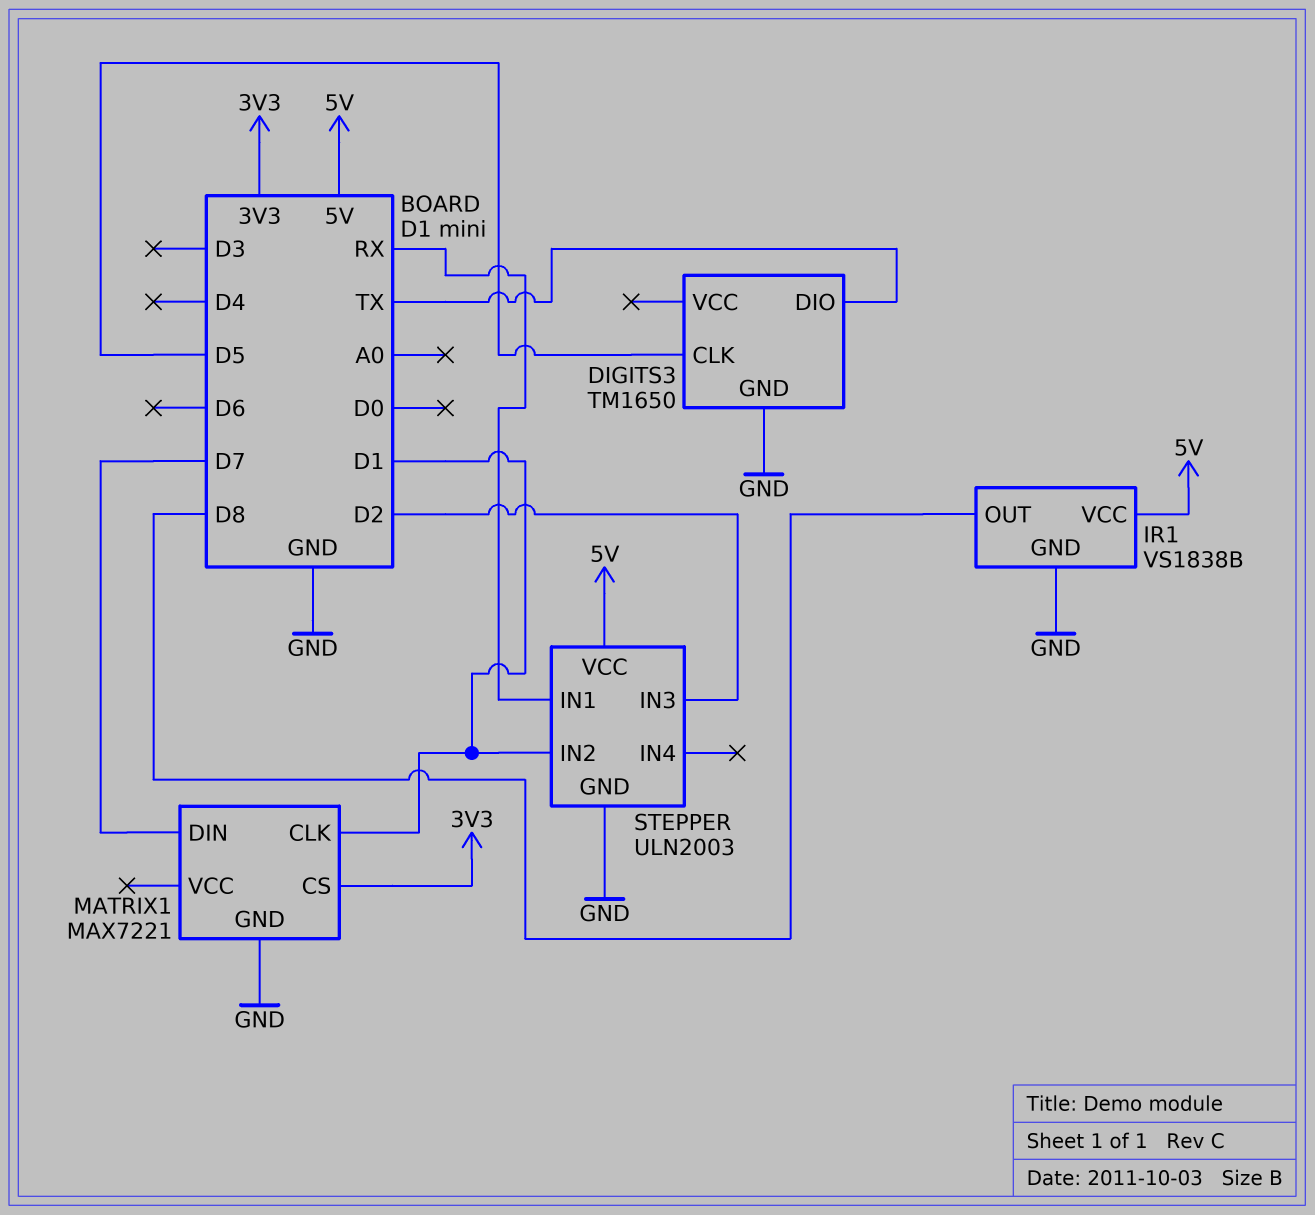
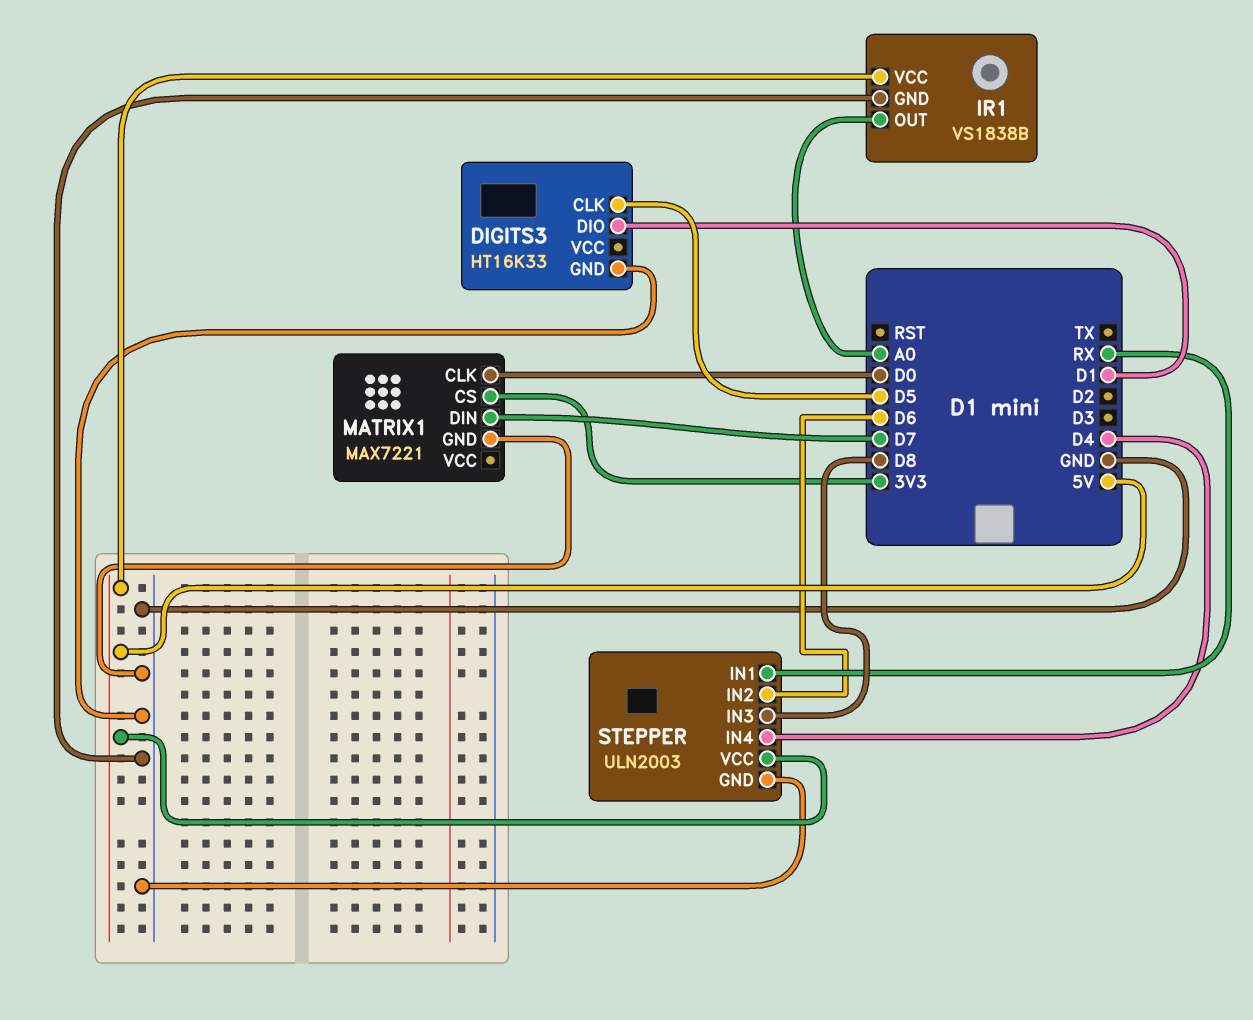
DIGITS3: TM1650 -> HT16K33
DIGITS3 pin DIO: TX -> D1
IR1 pin OUT: D8 -> A0
MATRIX1 pin CLK: D1 -> D0
STEPPER pin IN2: D1 -> D6
STEPPER pin IN3: D2 -> D8
STEPPER pin IN4: none -> D4

